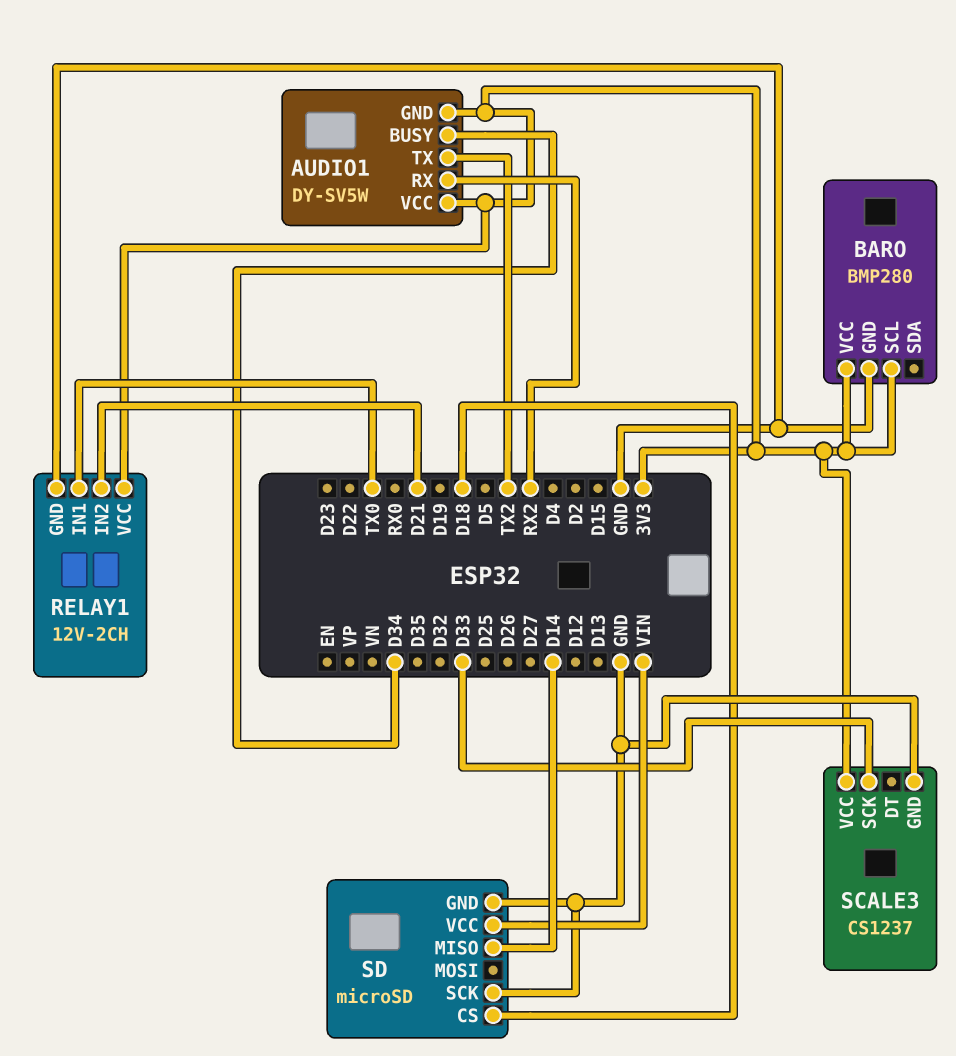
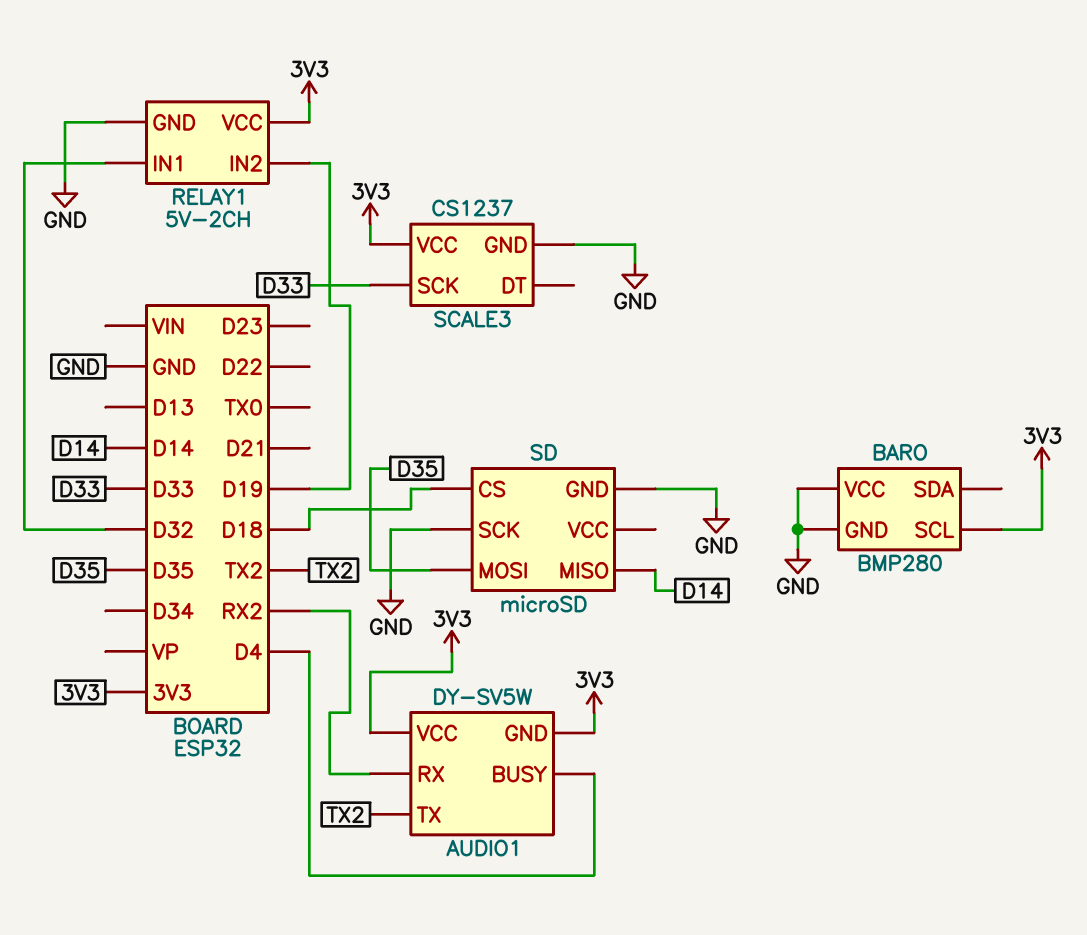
AUDIO1 pin BUSY: D34 -> D4
BARO pin VCC: 3V3 -> GND
RELAY1: 12V-2CH -> 5V-2CH
RELAY1 pin IN1: TX0 -> D32
RELAY1 pin IN2: D21 -> D19
SD pin MOSI: none -> D35
SD pin VCC: VIN -> none

